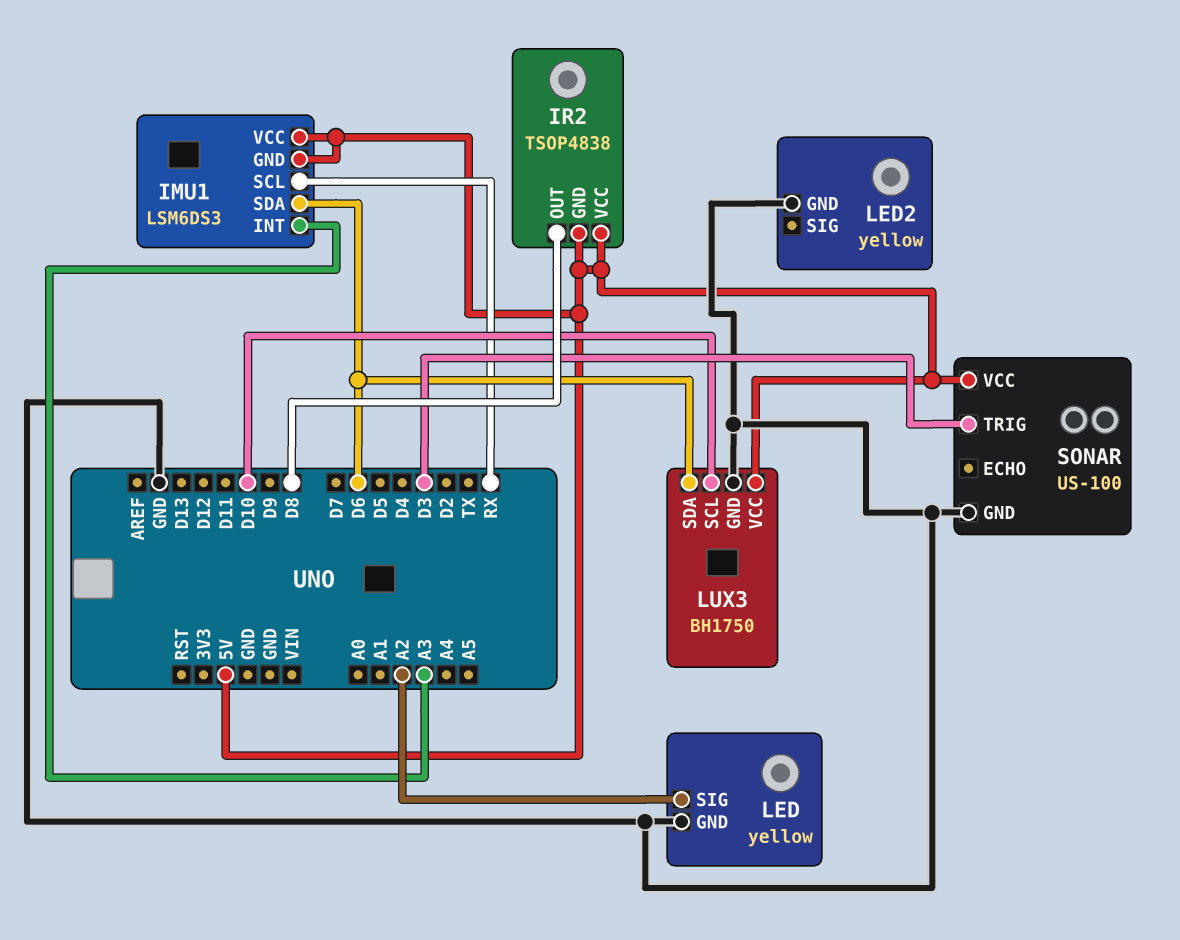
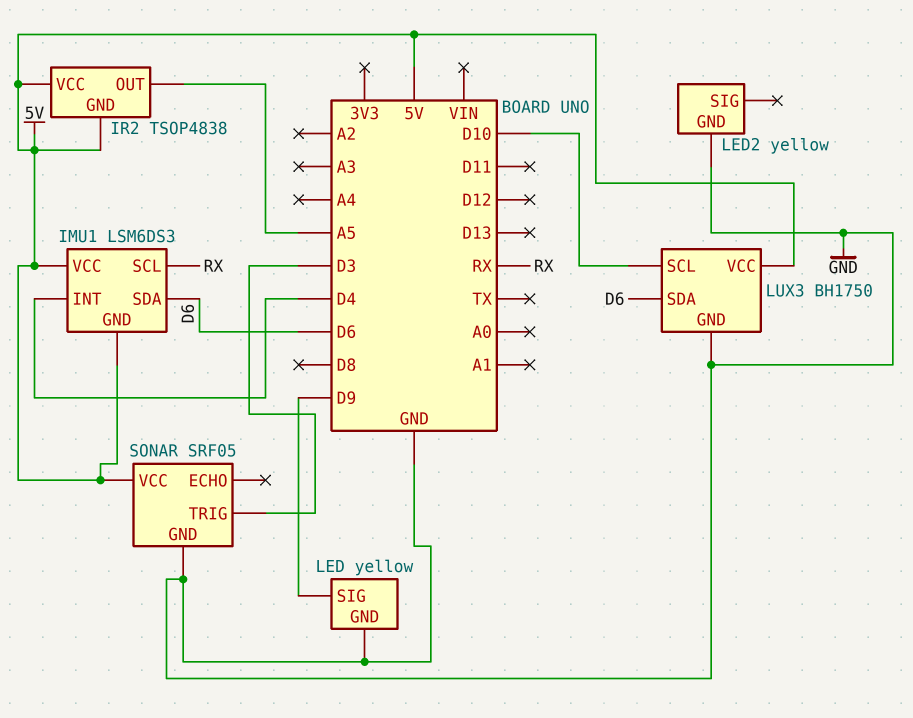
IMU1 pin INT: A3 -> D4
IR2 pin OUT: D8 -> A5
LED pin SIG: A2 -> D9
SONAR: US-100 -> SRF05

